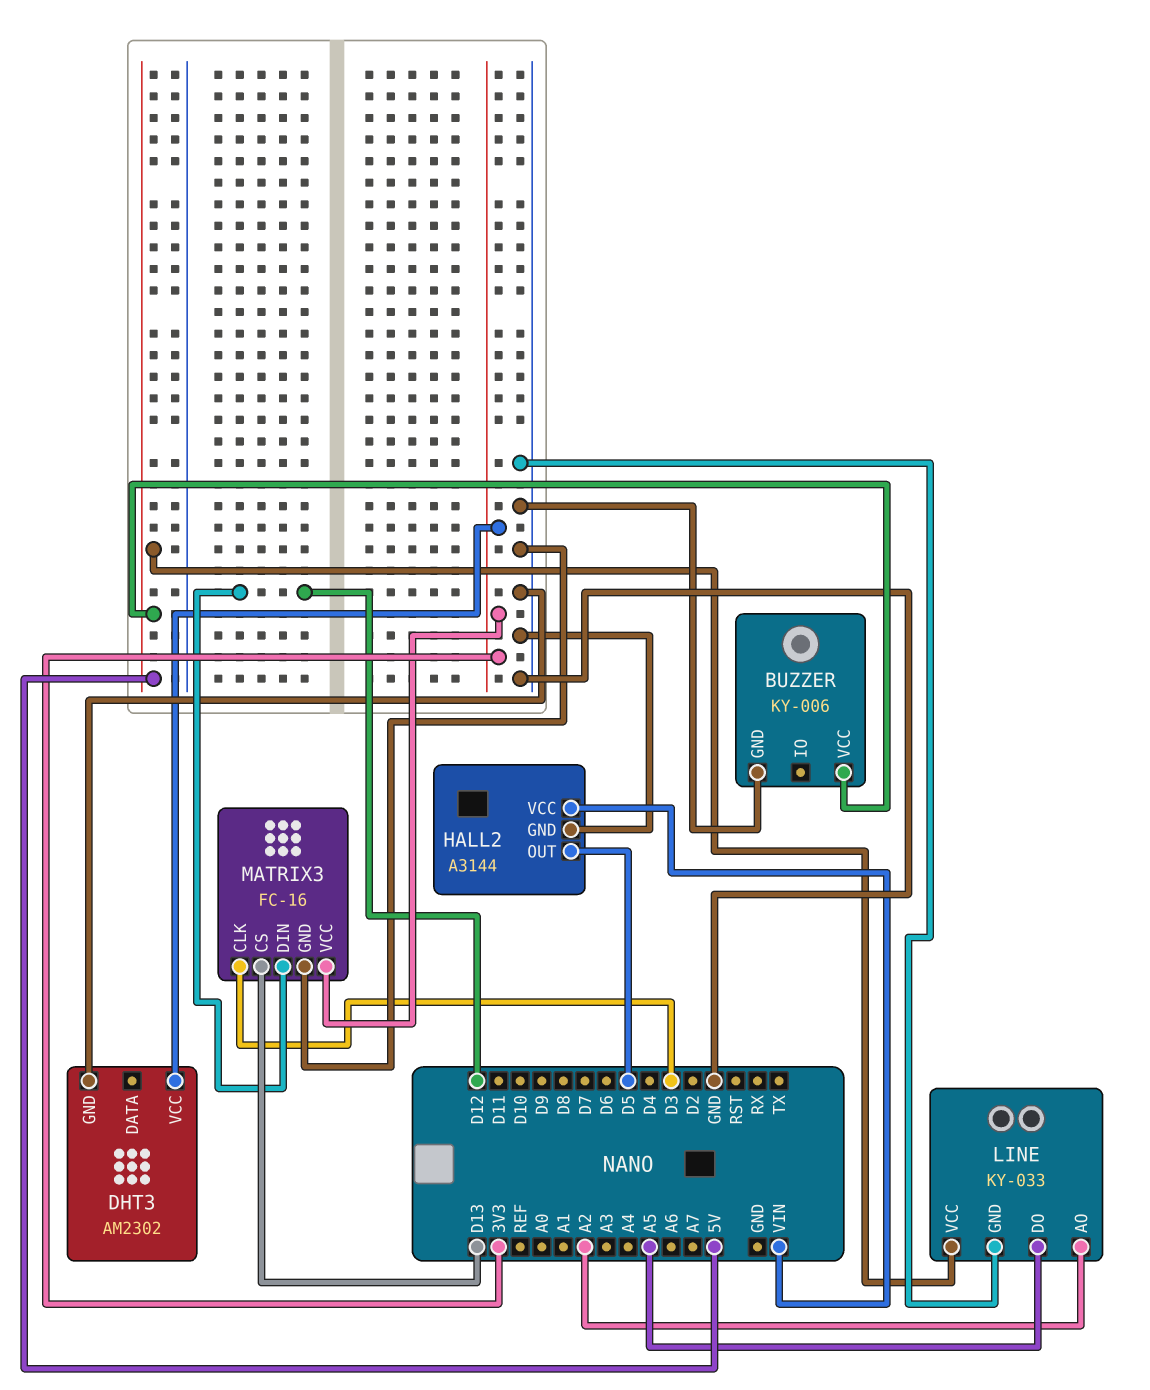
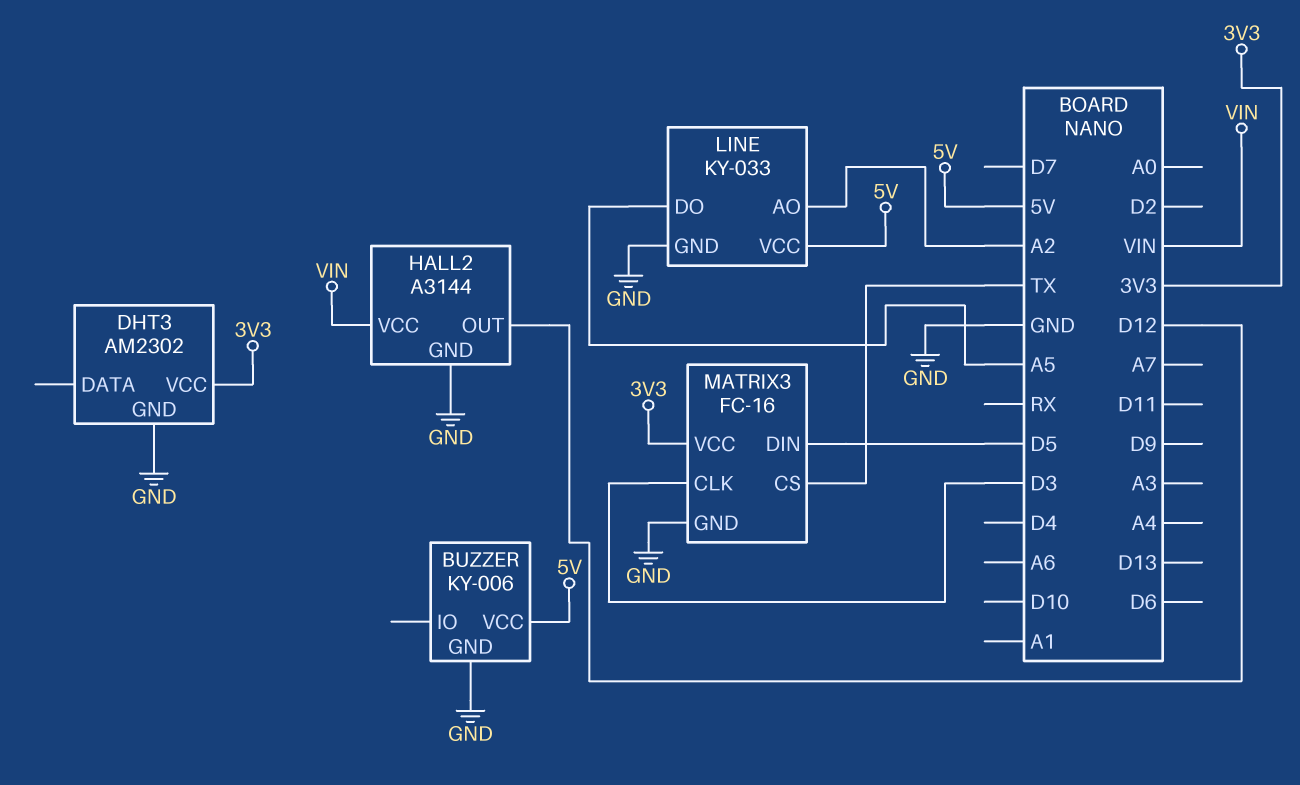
HALL2 pin OUT: D5 -> D12
MATRIX3 pin CS: D13 -> TX
MATRIX3 pin DIN: D12 -> D5

